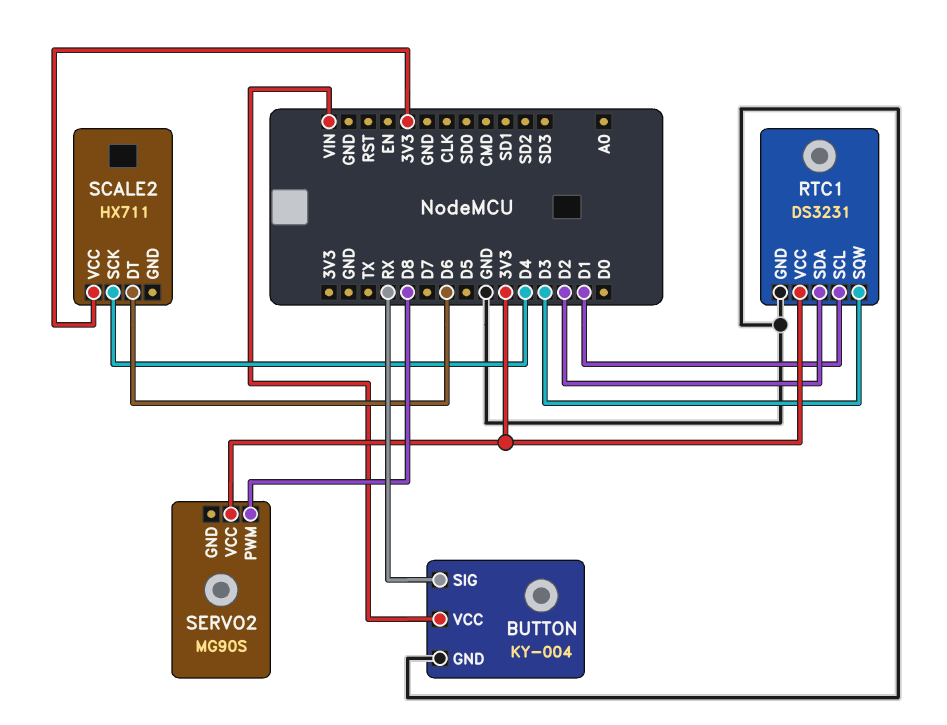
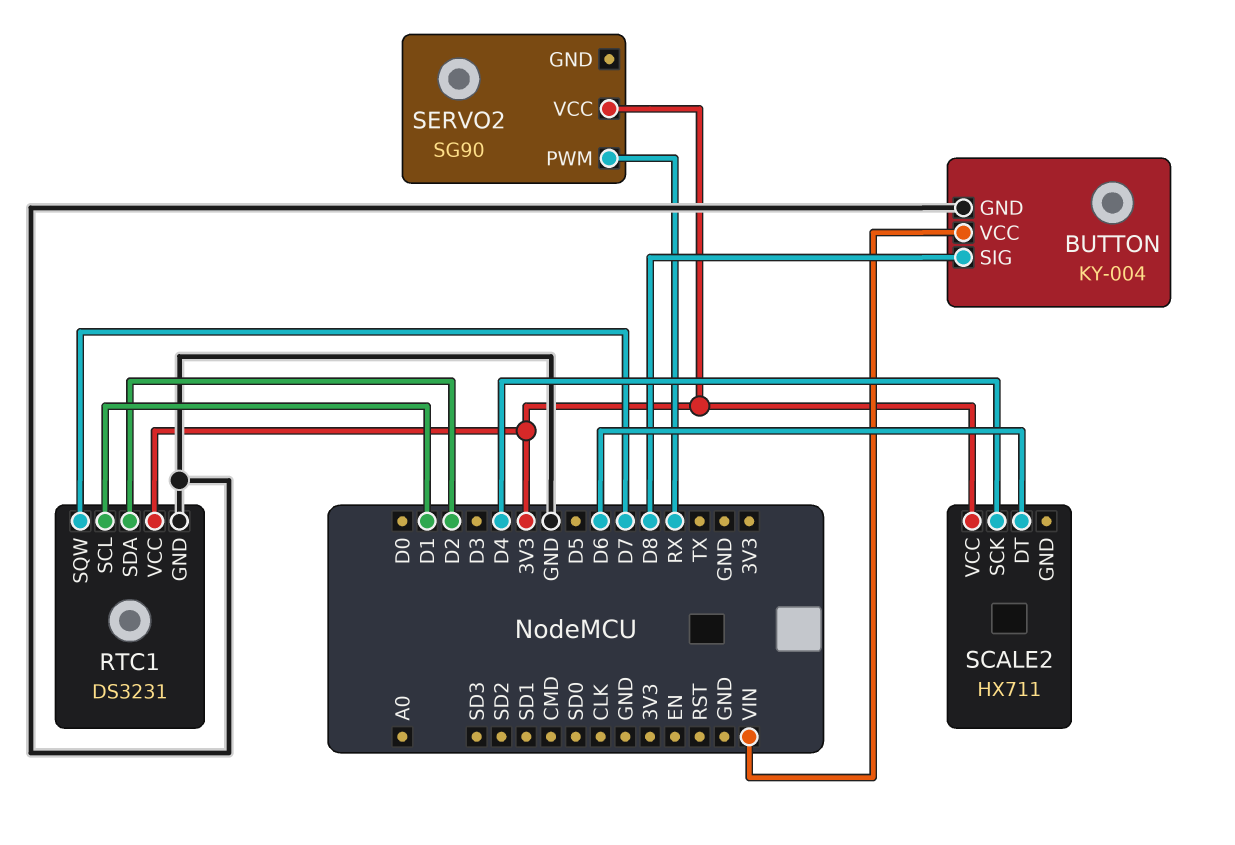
BUTTON pin SIG: RX -> D8
RTC1 pin SQW: D3 -> D7
SERVO2: MG90S -> SG90
SERVO2 pin PWM: D8 -> RX

